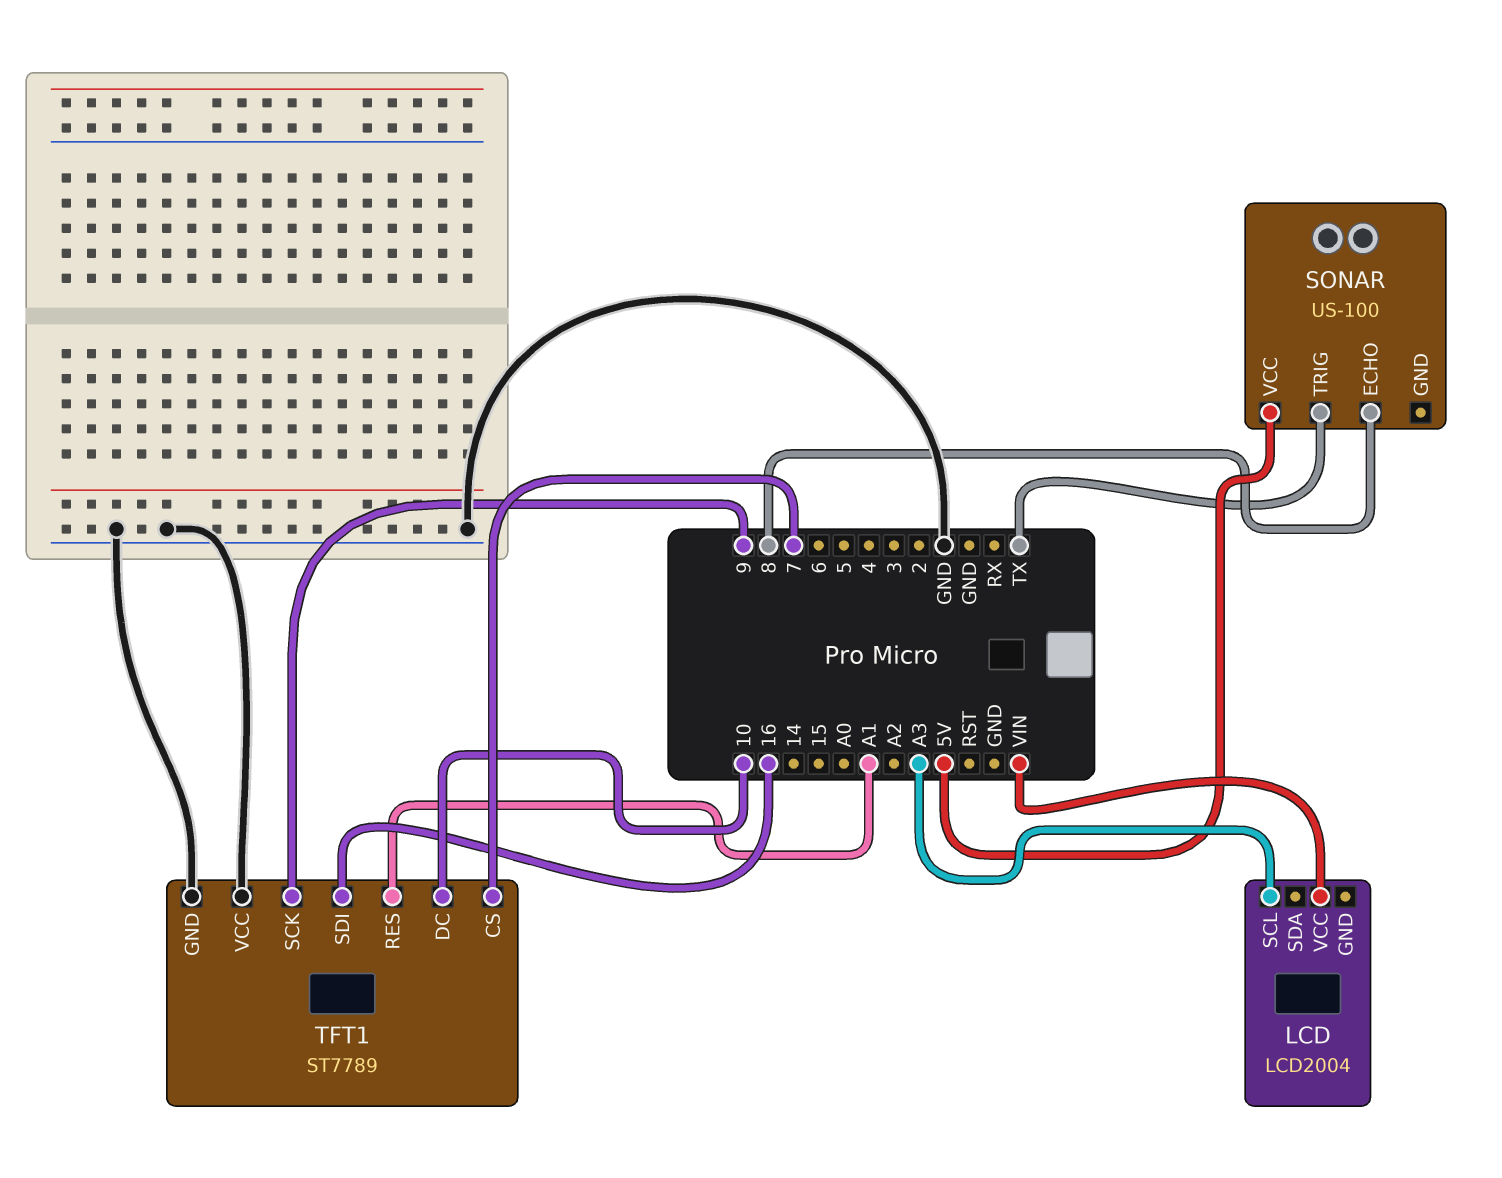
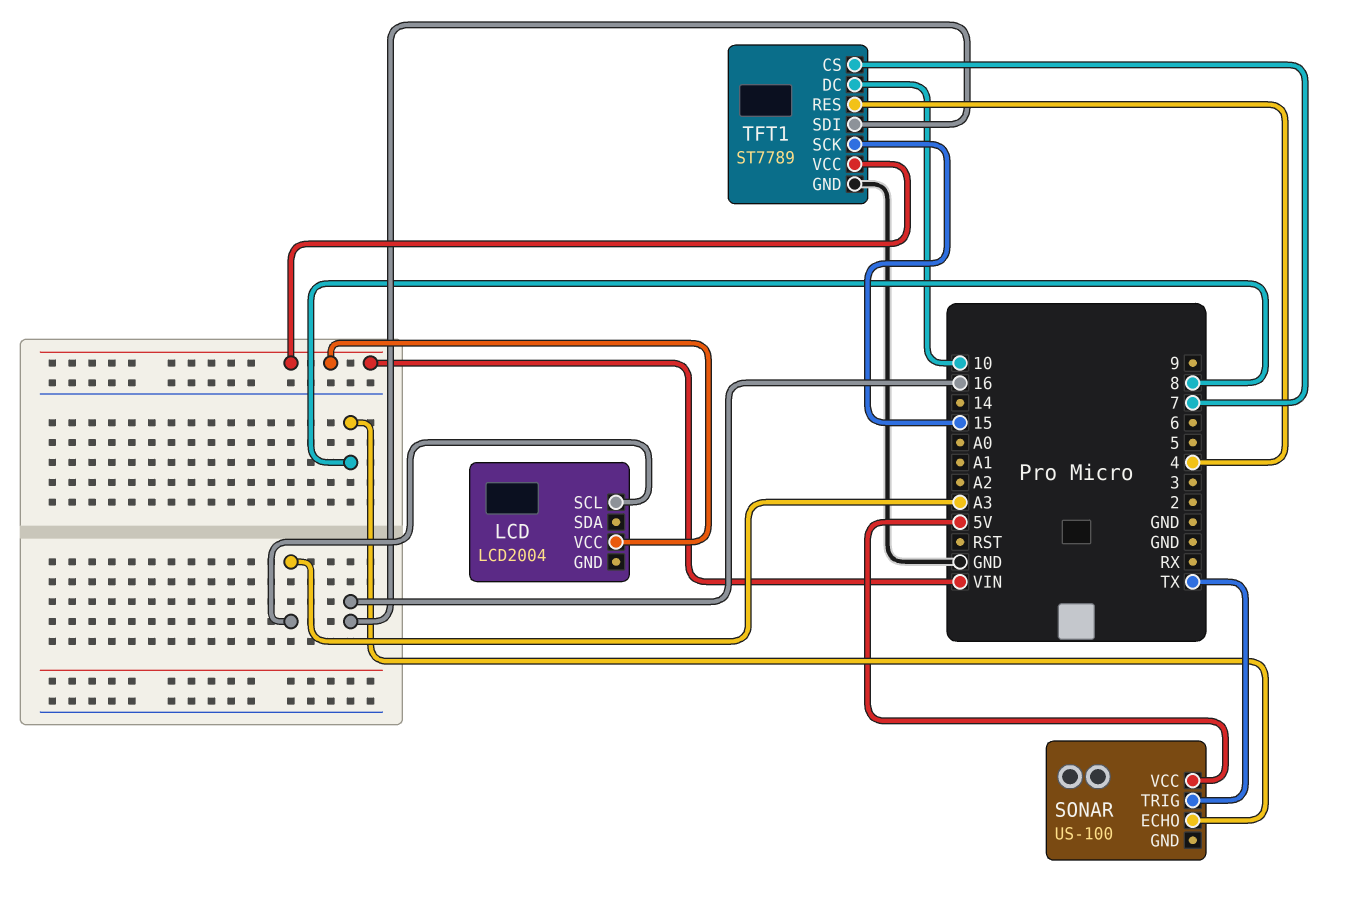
TFT1 pin RES: A1 -> 4
TFT1 pin SCK: 9 -> 15
TFT1 pin VCC: GND -> VIN

